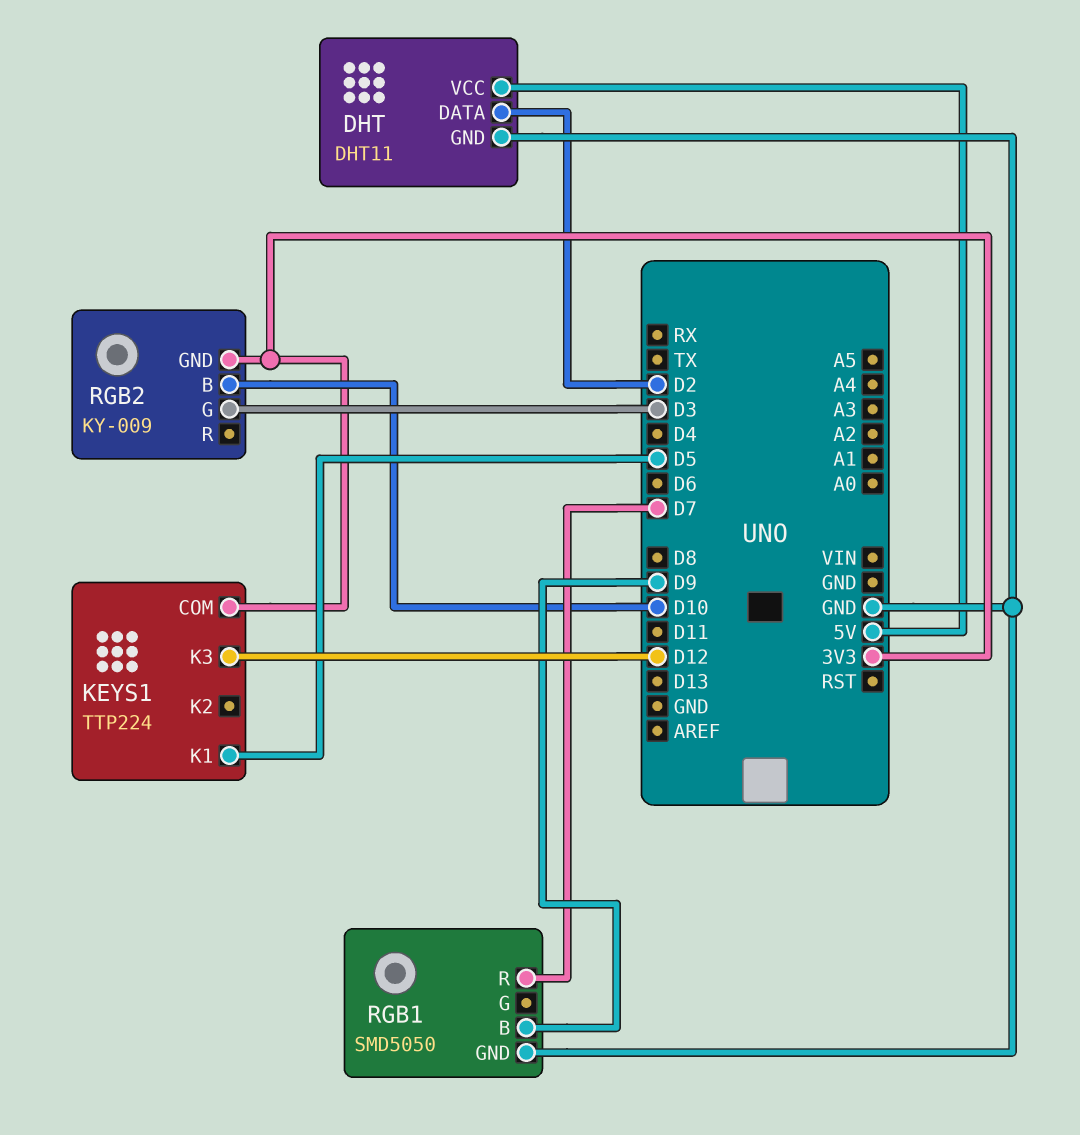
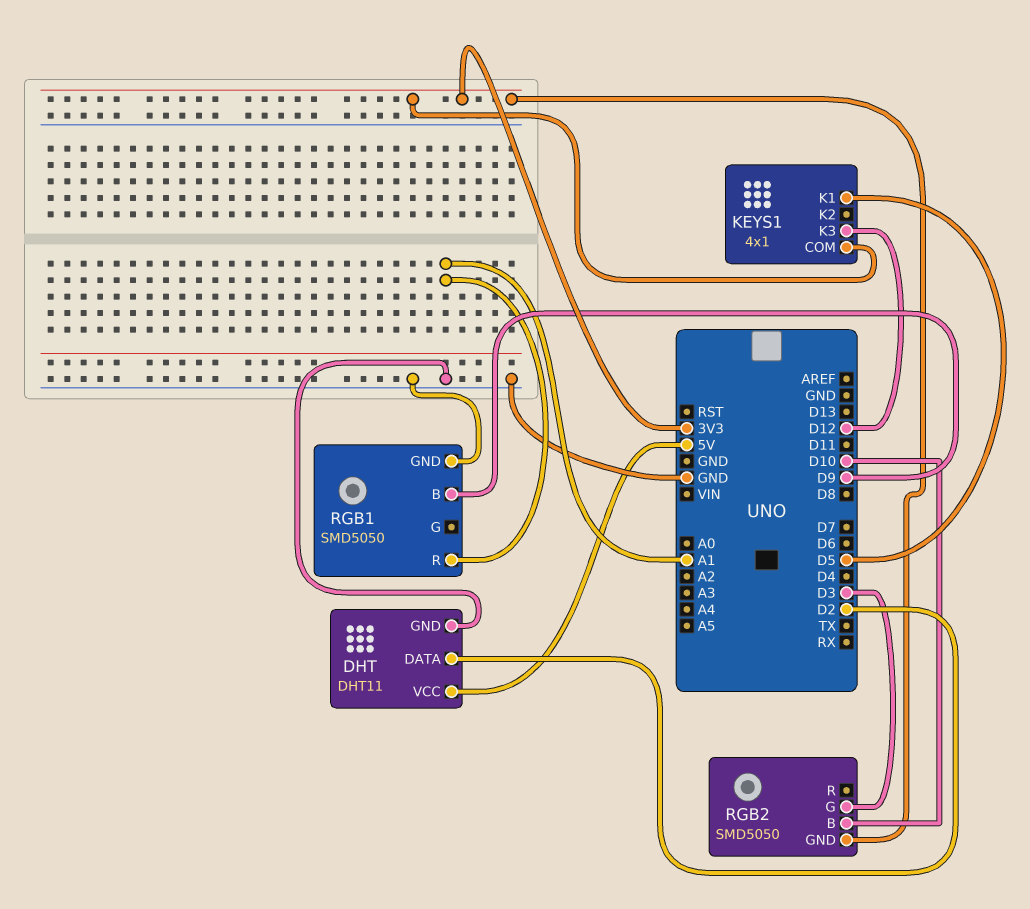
KEYS1: TTP224 -> 4x1
RGB1 pin R: D7 -> A1
RGB2: KY-009 -> SMD5050

